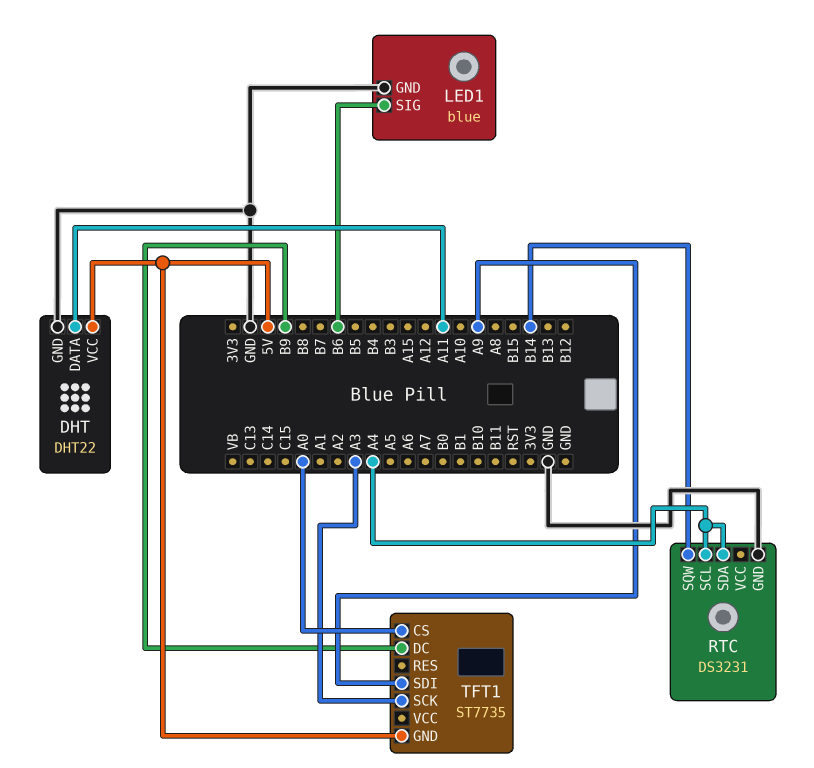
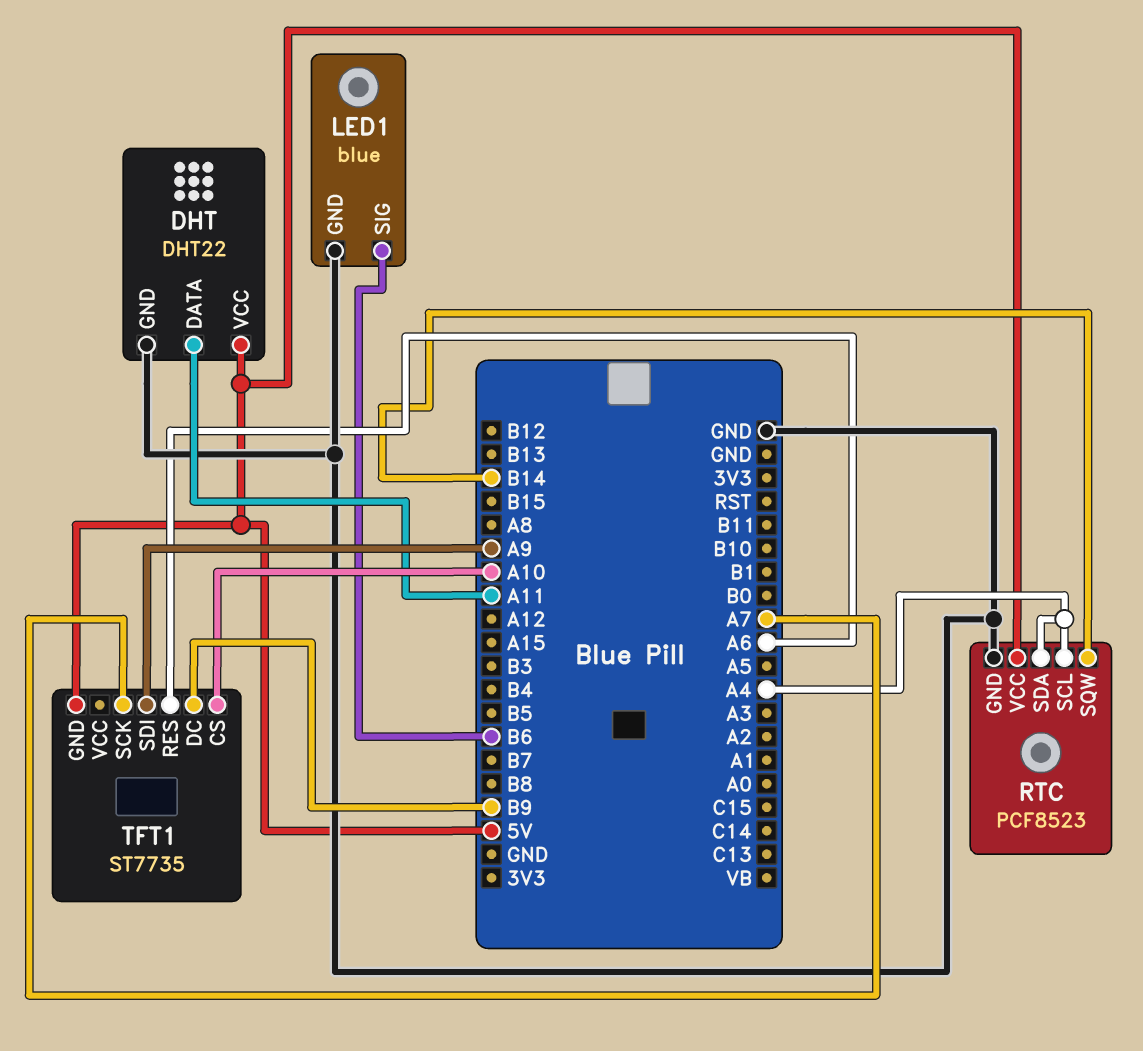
RTC: DS3231 -> PCF8523
RTC pin VCC: none -> 5V
TFT1 pin CS: A0 -> A10
TFT1 pin RES: none -> A6
TFT1 pin SCK: A3 -> A7

